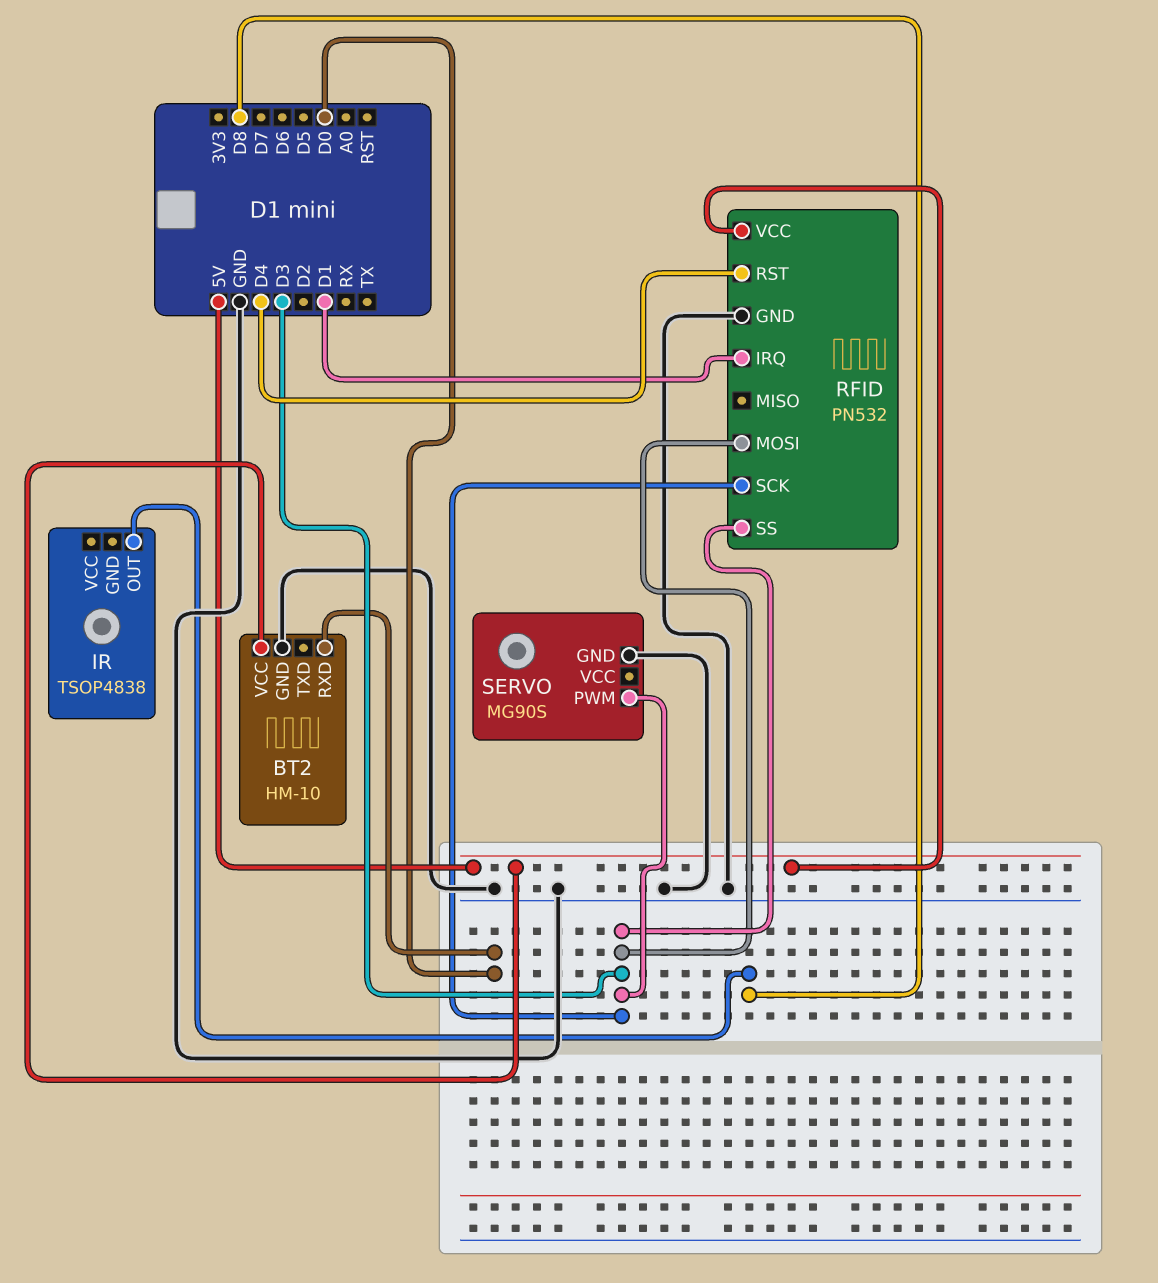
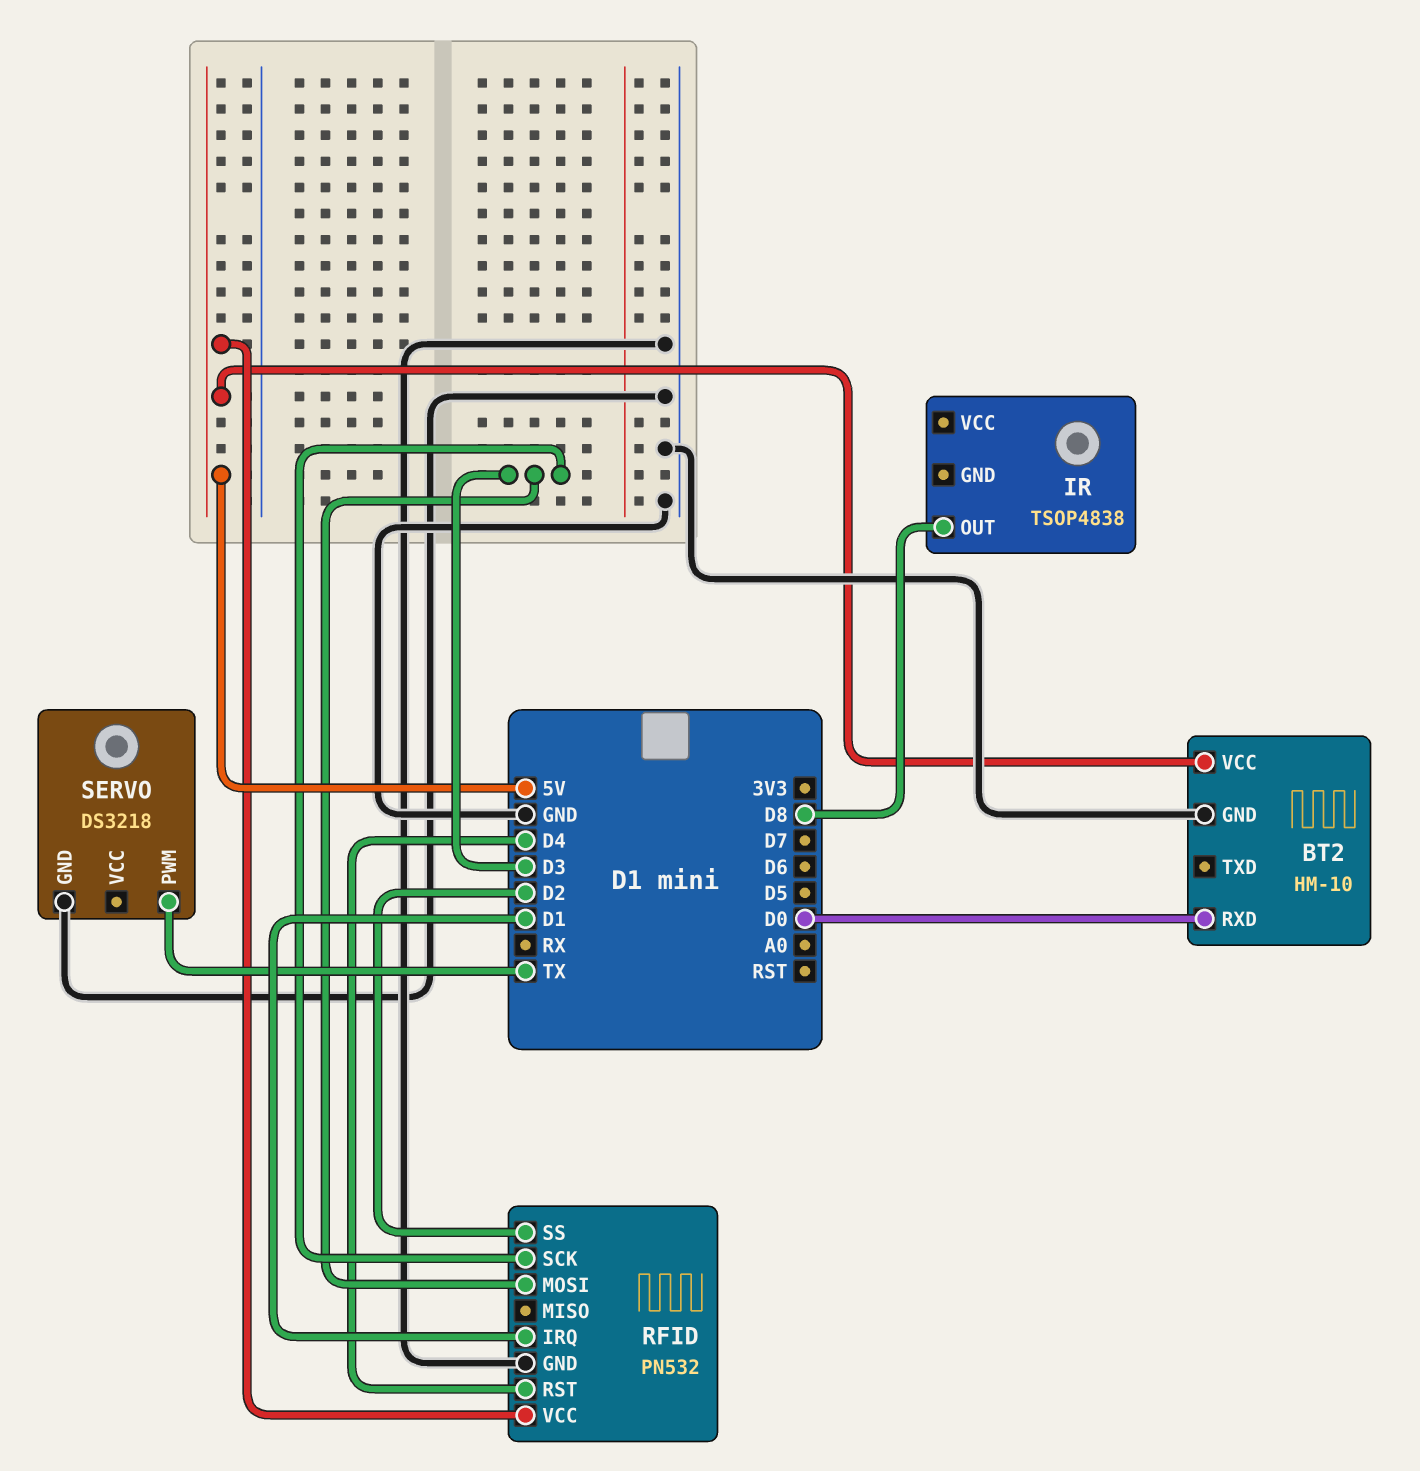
RFID pin SS: D3 -> D2
SERVO: MG90S -> DS3218
SERVO pin PWM: D3 -> TX

